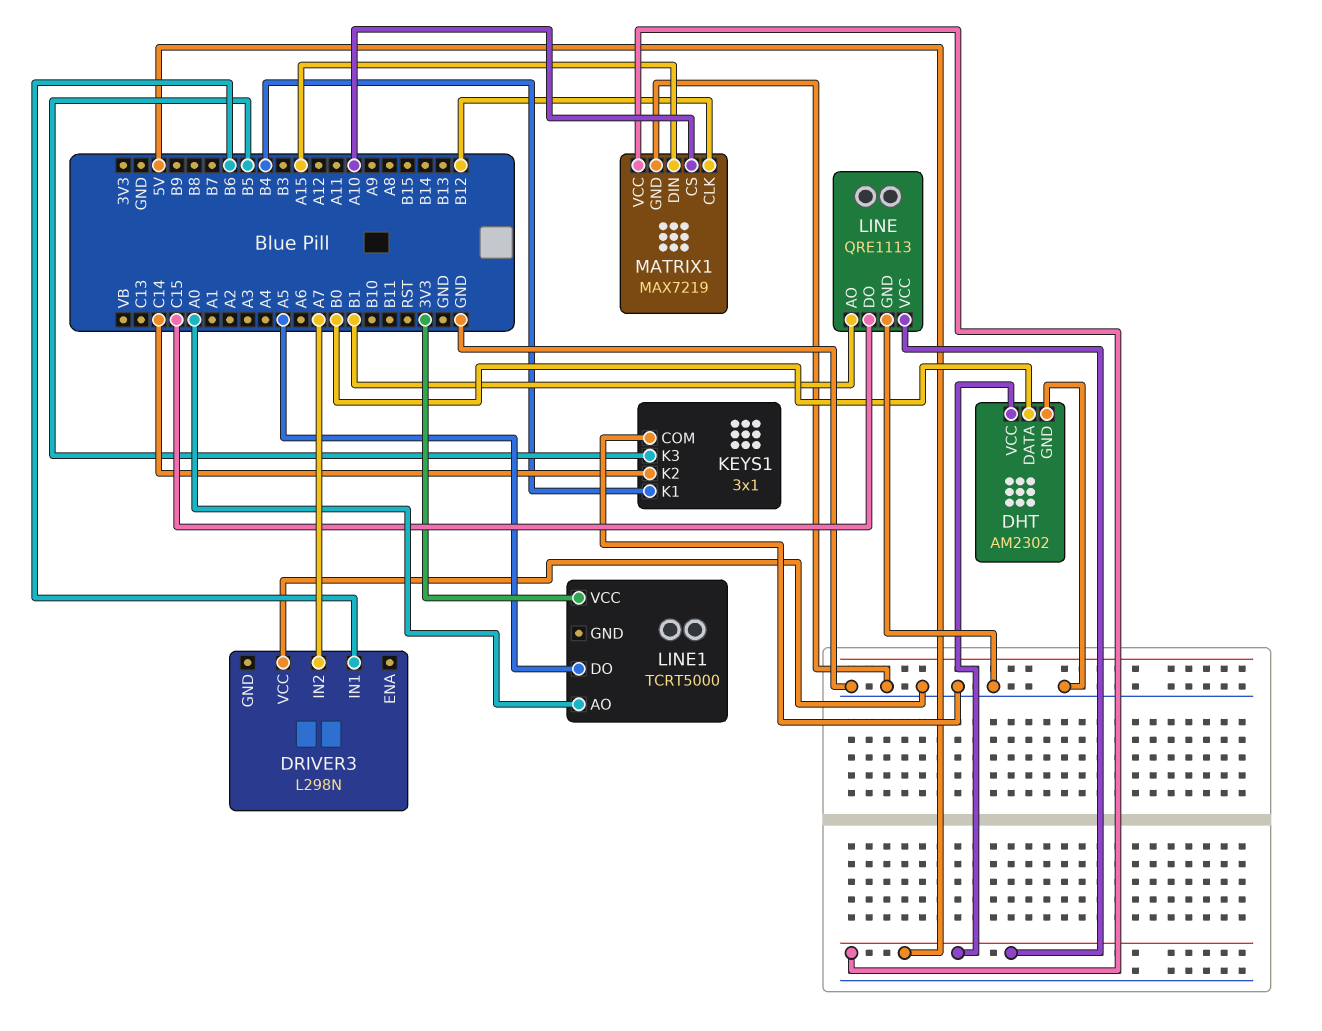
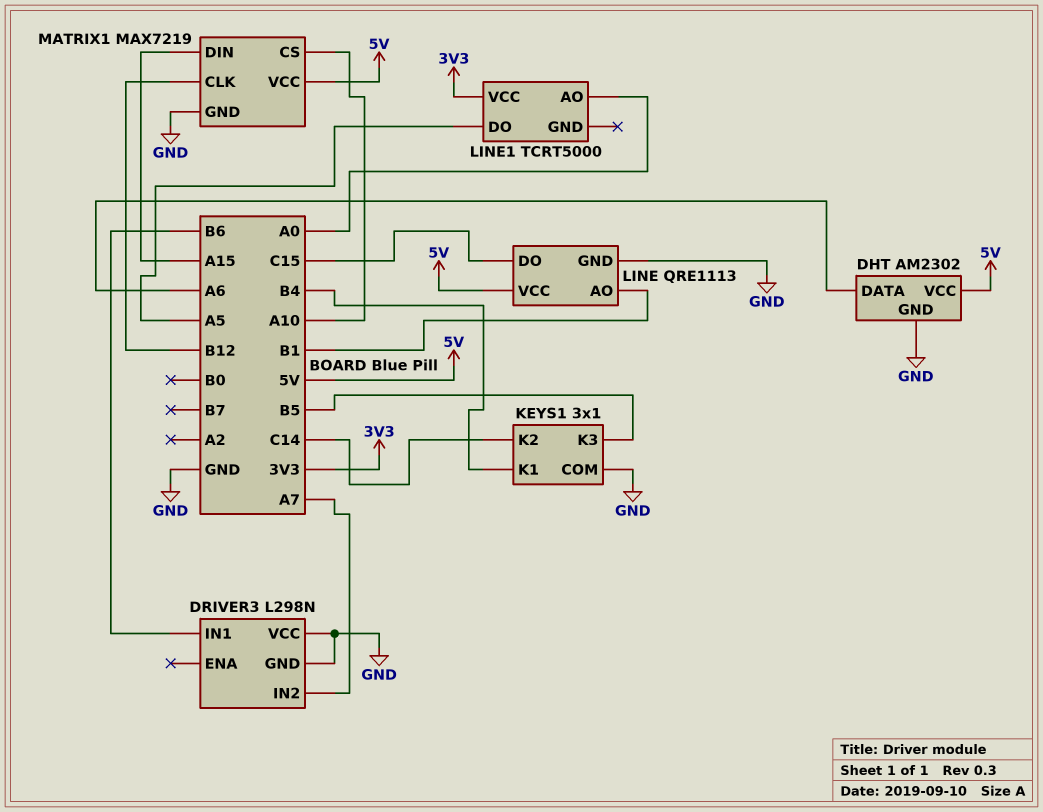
DHT pin DATA: B0 -> A6
DRIVER3 pin GND: none -> GND

